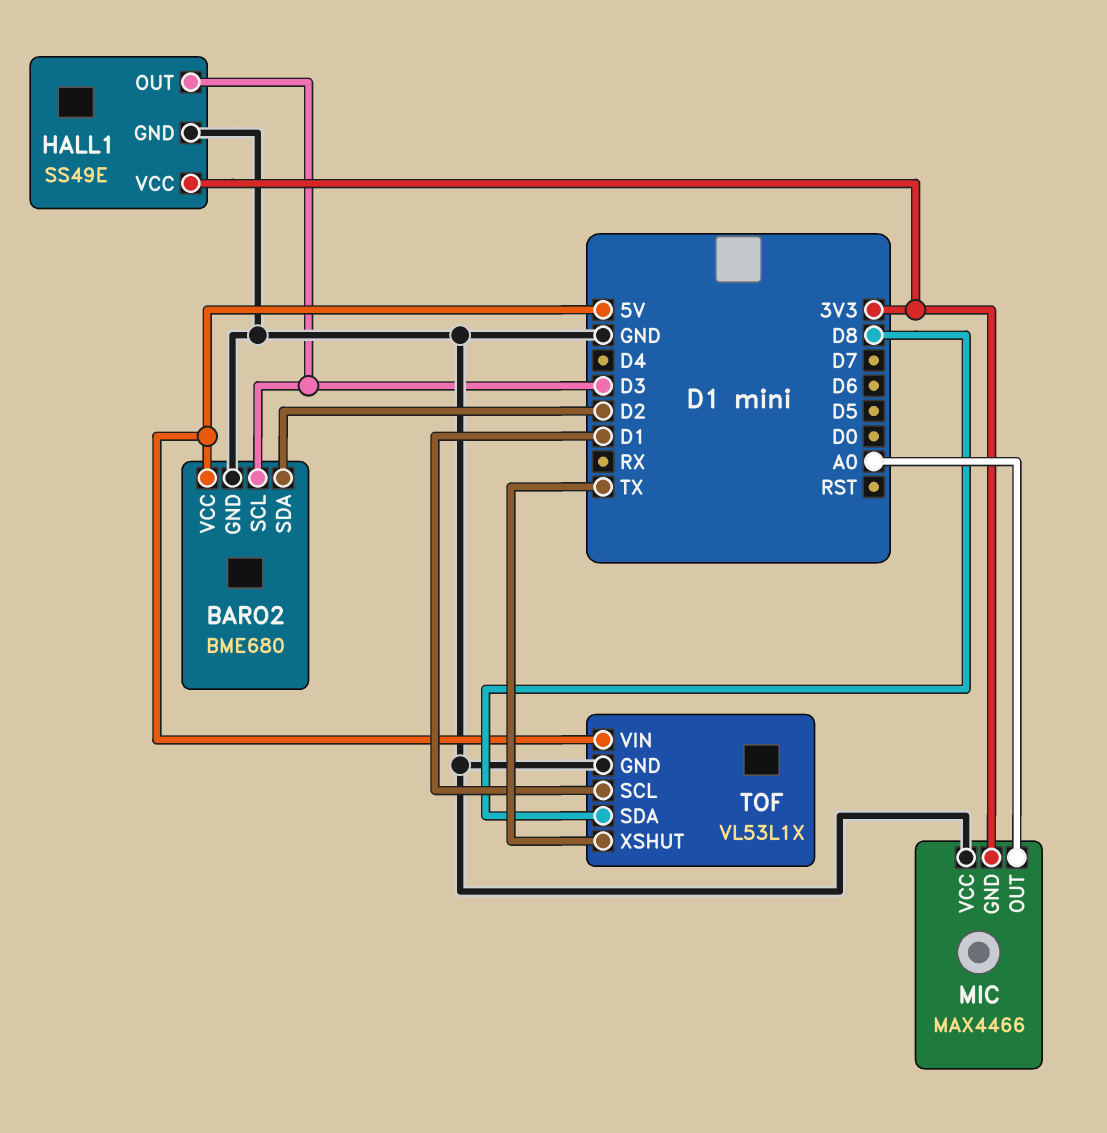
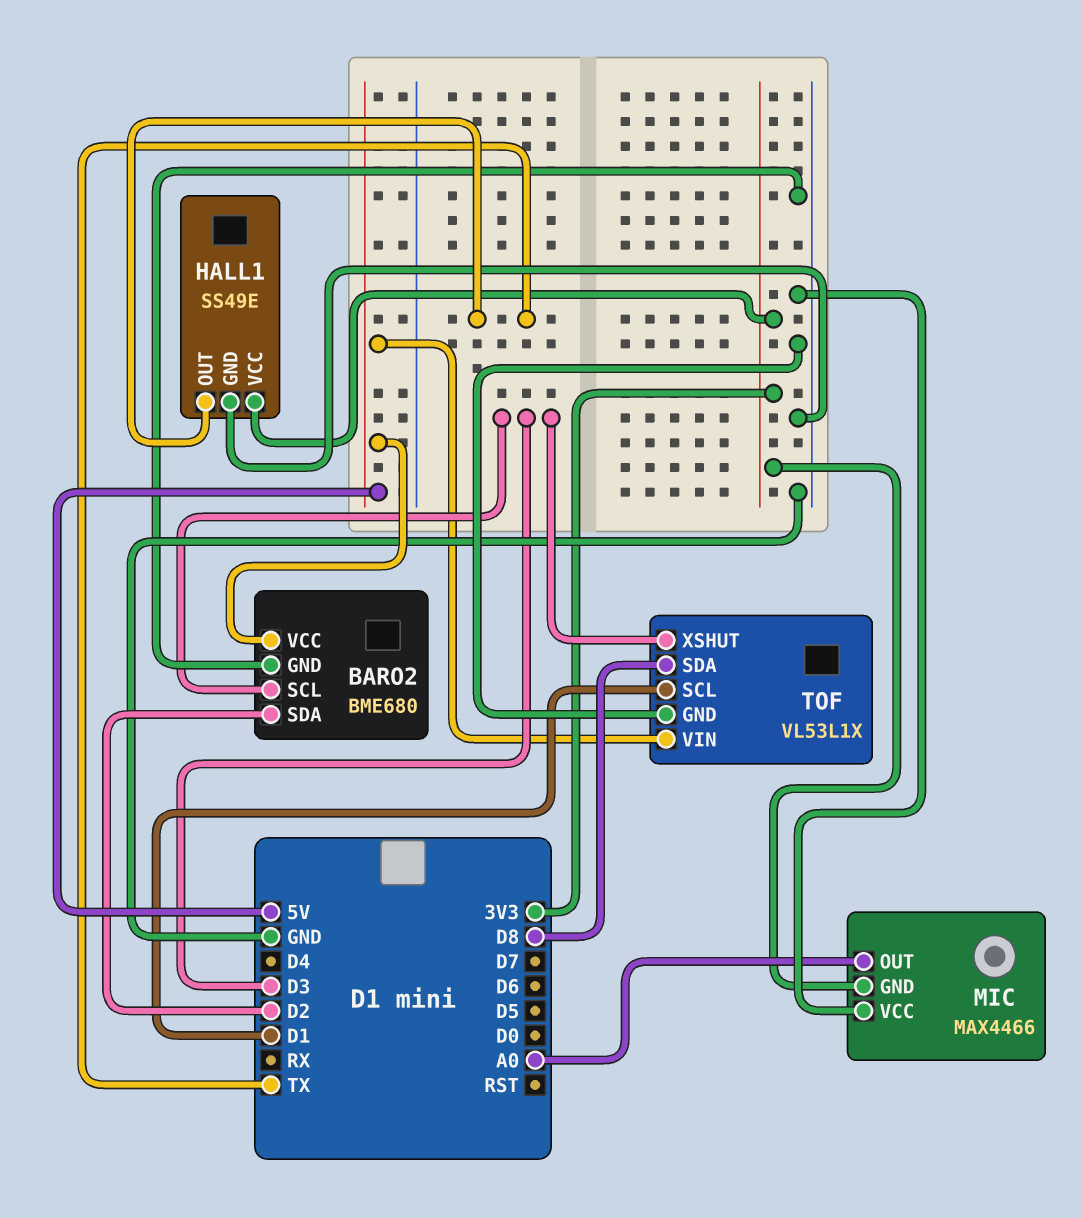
HALL1 pin OUT: D3 -> TX
TOF pin XSHUT: TX -> D3

